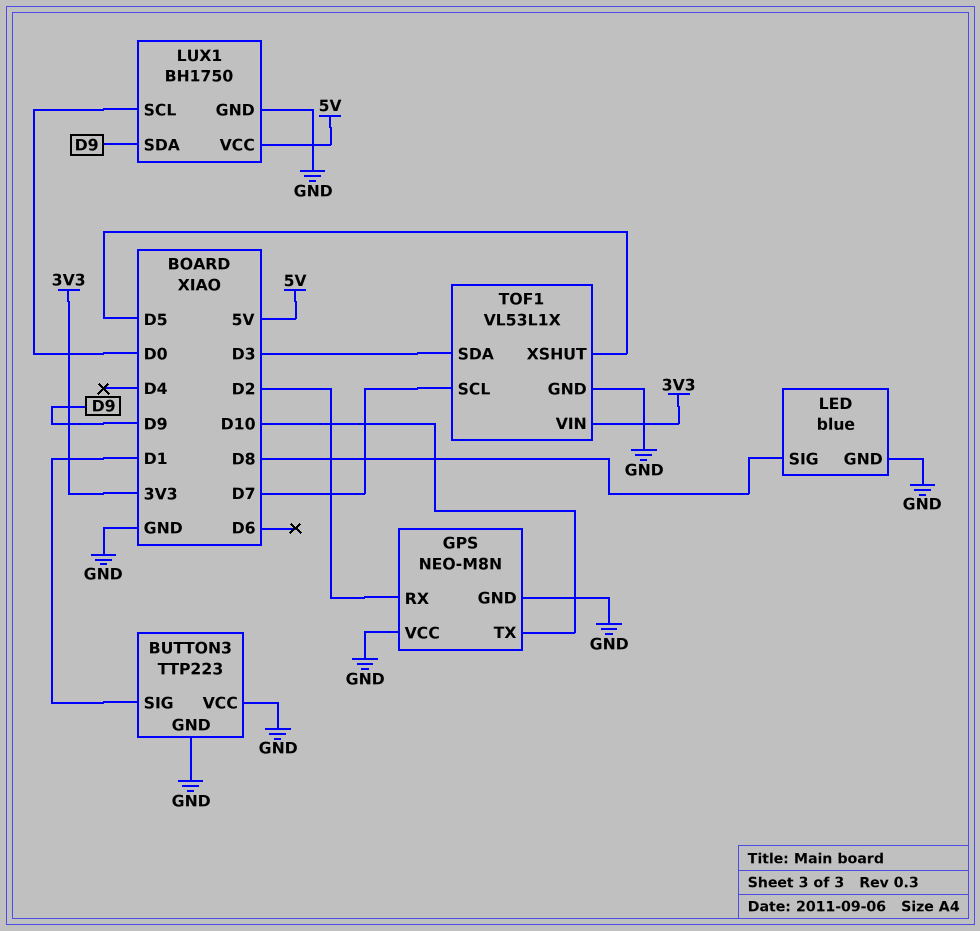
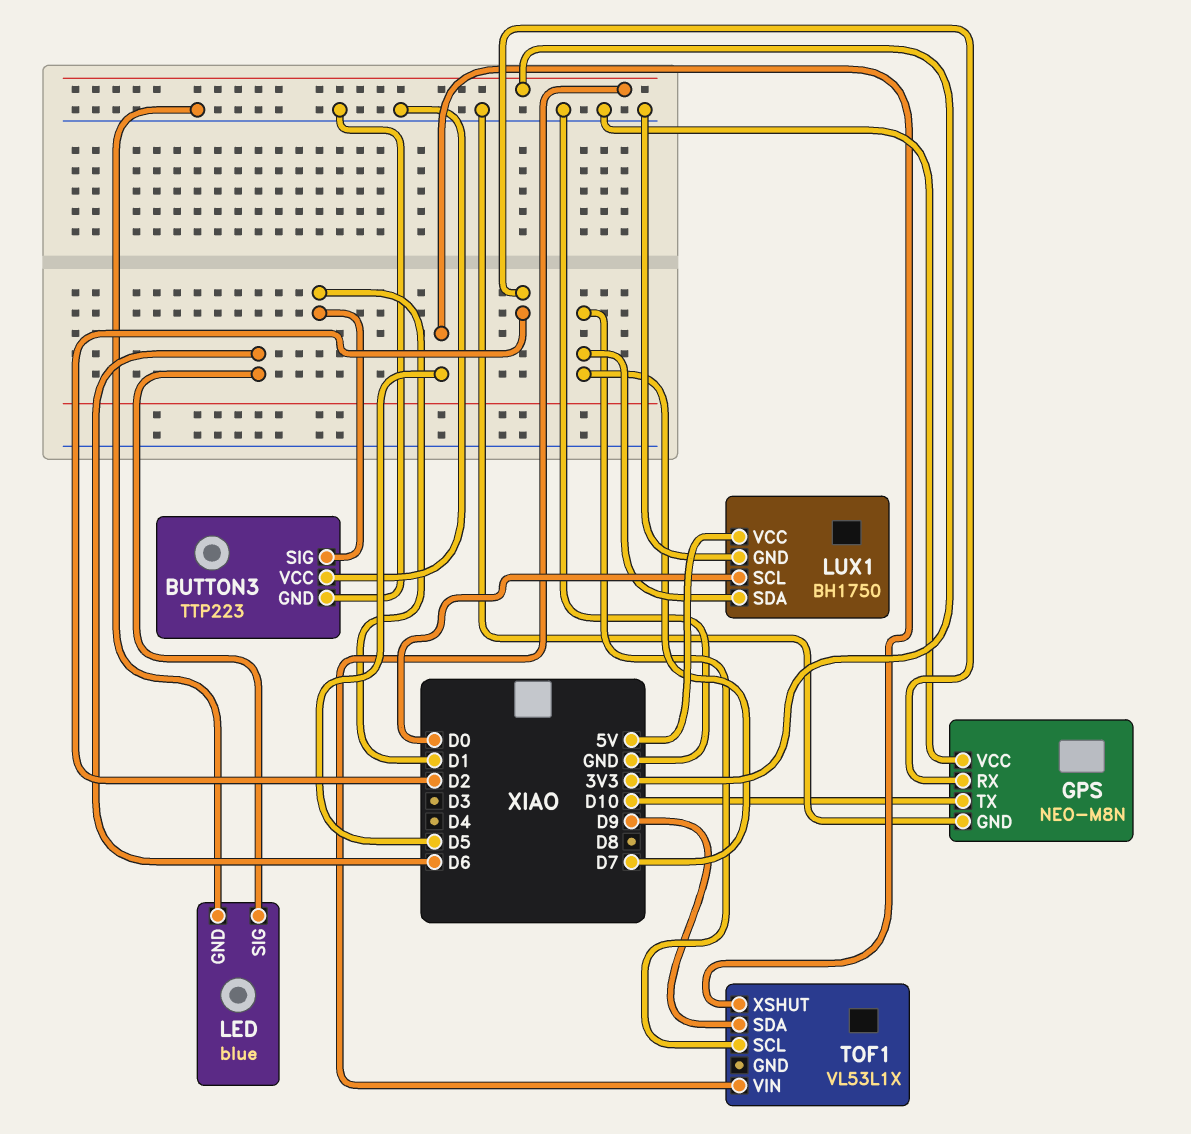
LED pin SIG: D8 -> D6
LUX1 pin SDA: D9 -> D7
TOF1 pin GND: GND -> none
TOF1 pin SDA: D3 -> D9

